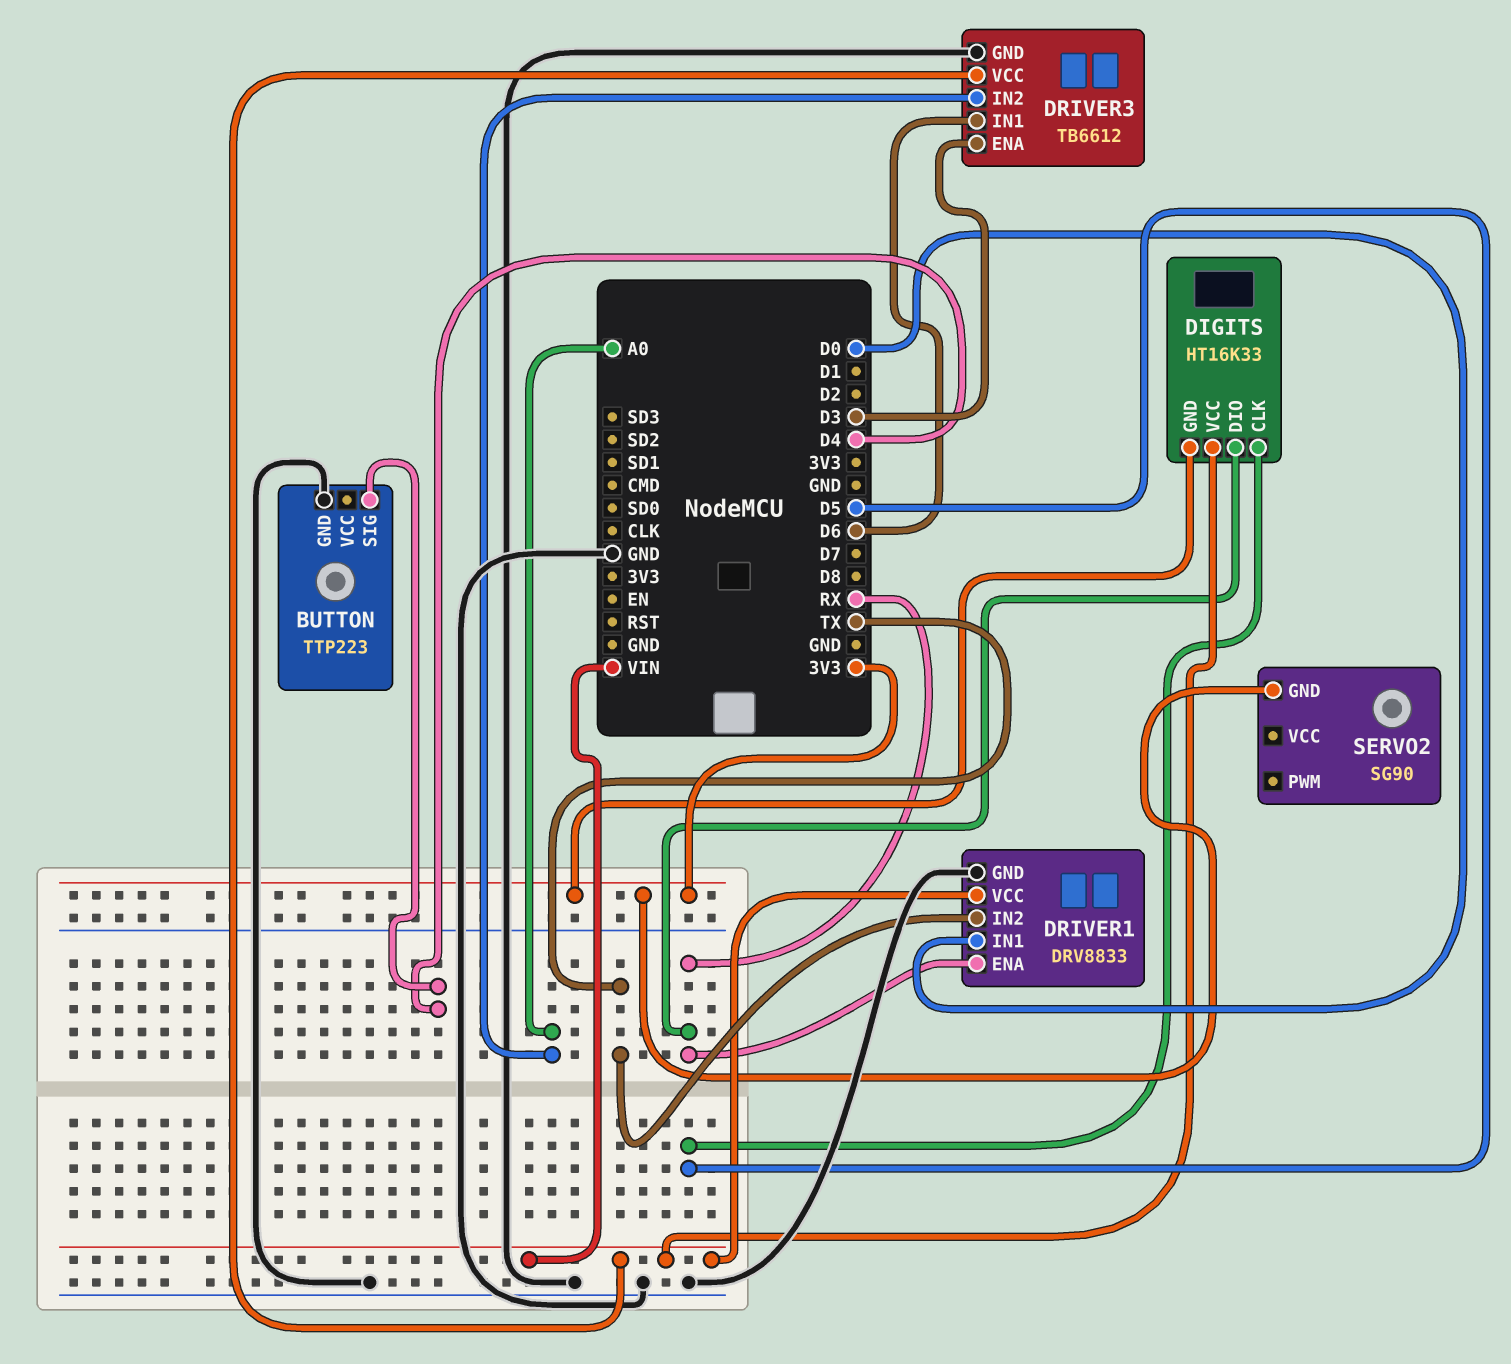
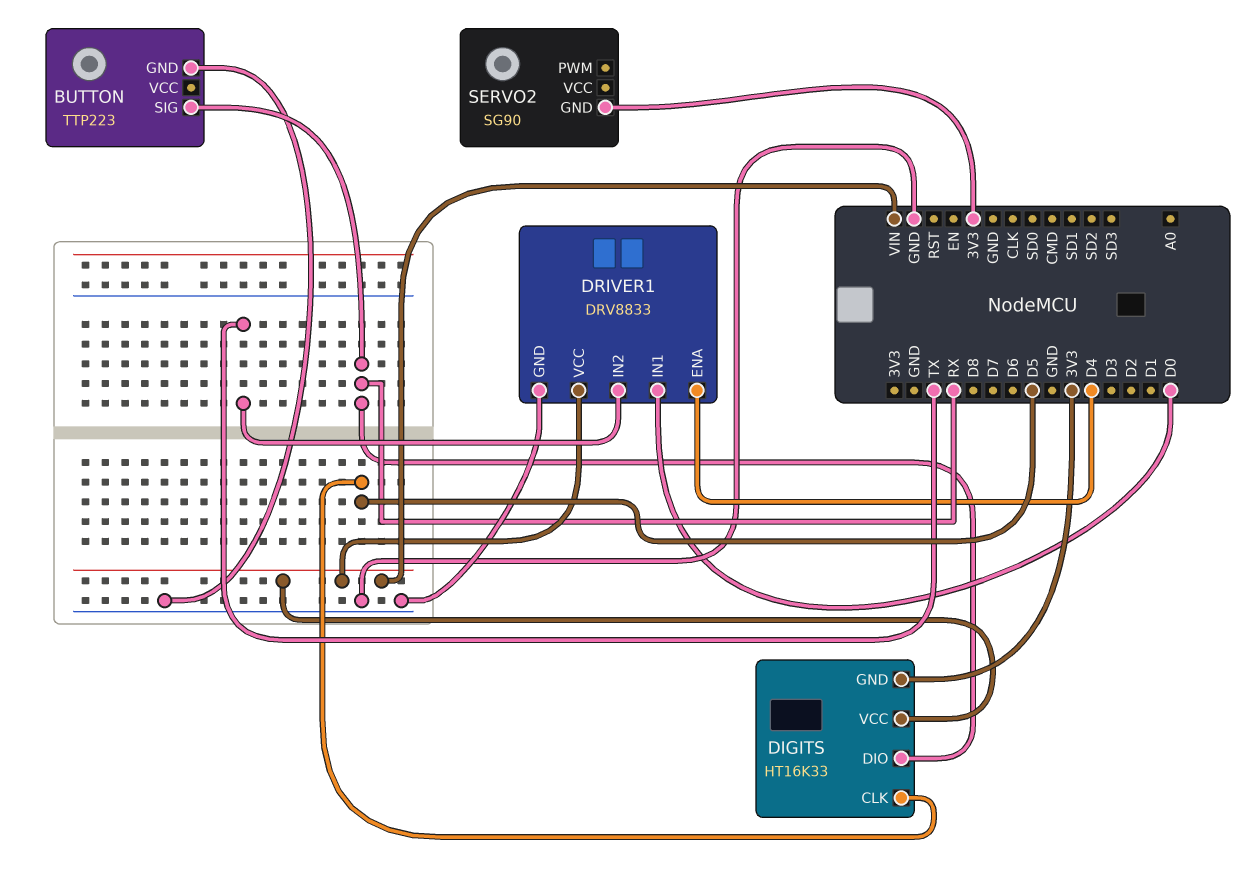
BUTTON pin SIG: D4 -> RX
DRIVER1 pin ENA: RX -> D4
DRIVER3: TB6612 -> none
DRIVER3 pin ENA: D3 -> none
DRIVER3 pin GND: GND -> none
DRIVER3 pin IN1: D6 -> none
DRIVER3 pin IN2: A0 -> none
DRIVER3 pin VCC: VIN -> none

